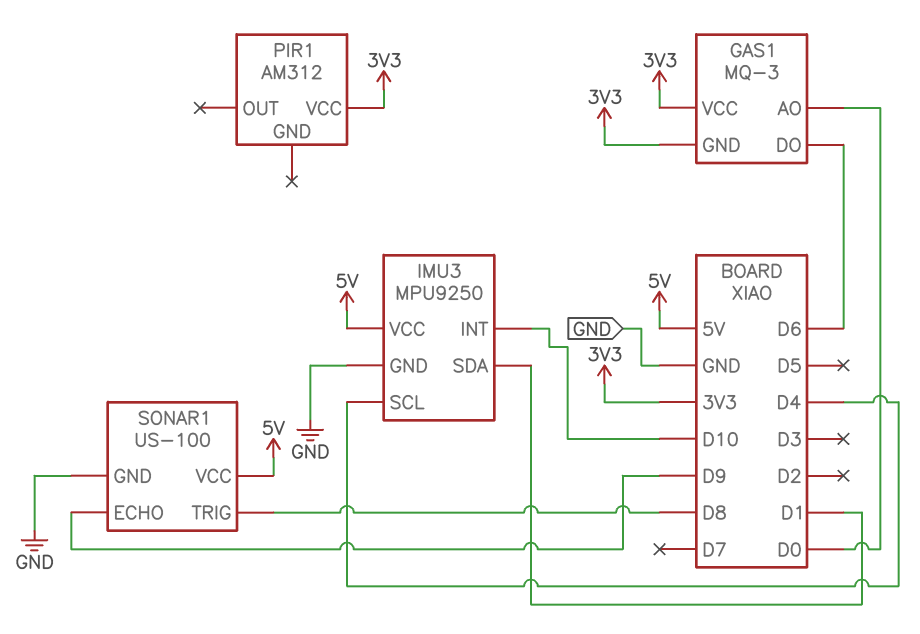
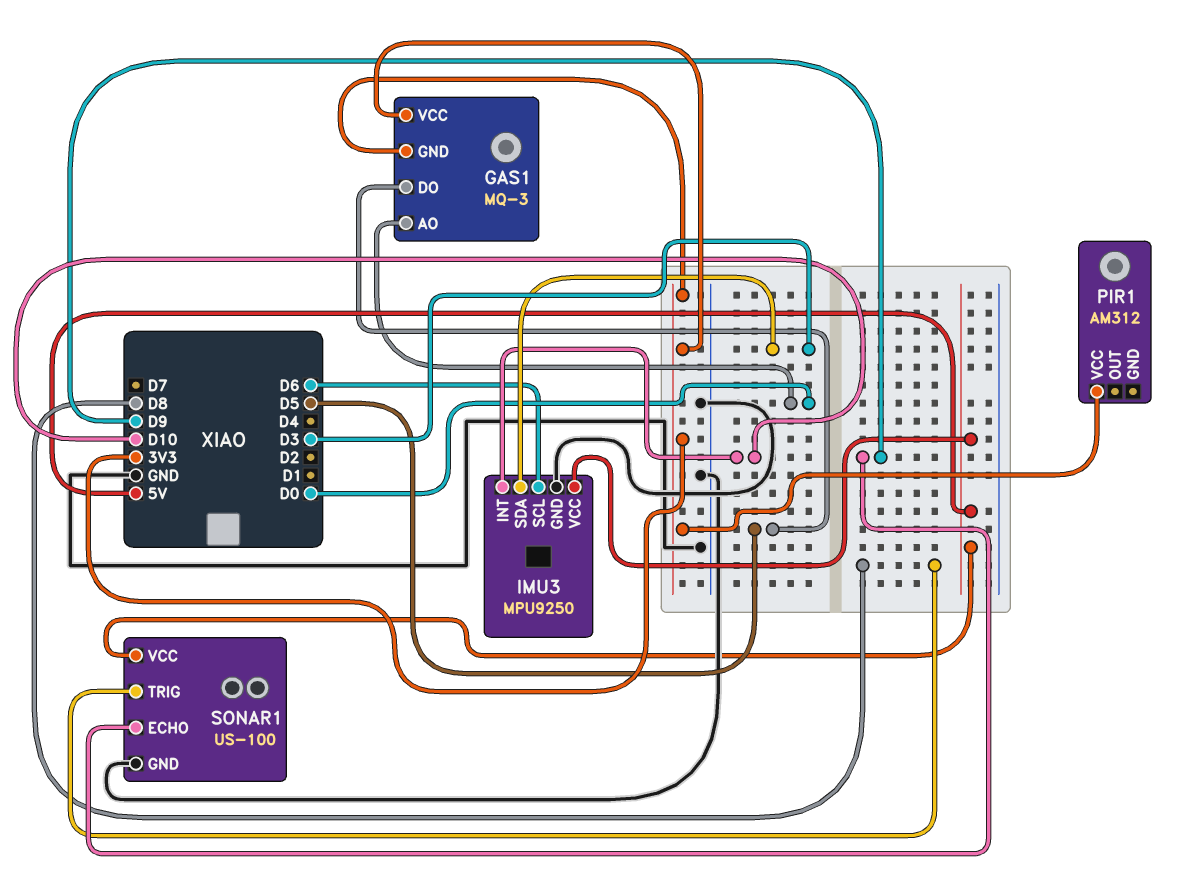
GAS1 pin DO: D6 -> D5
IMU3 pin SCL: D4 -> D6
IMU3 pin SDA: D1 -> D3

